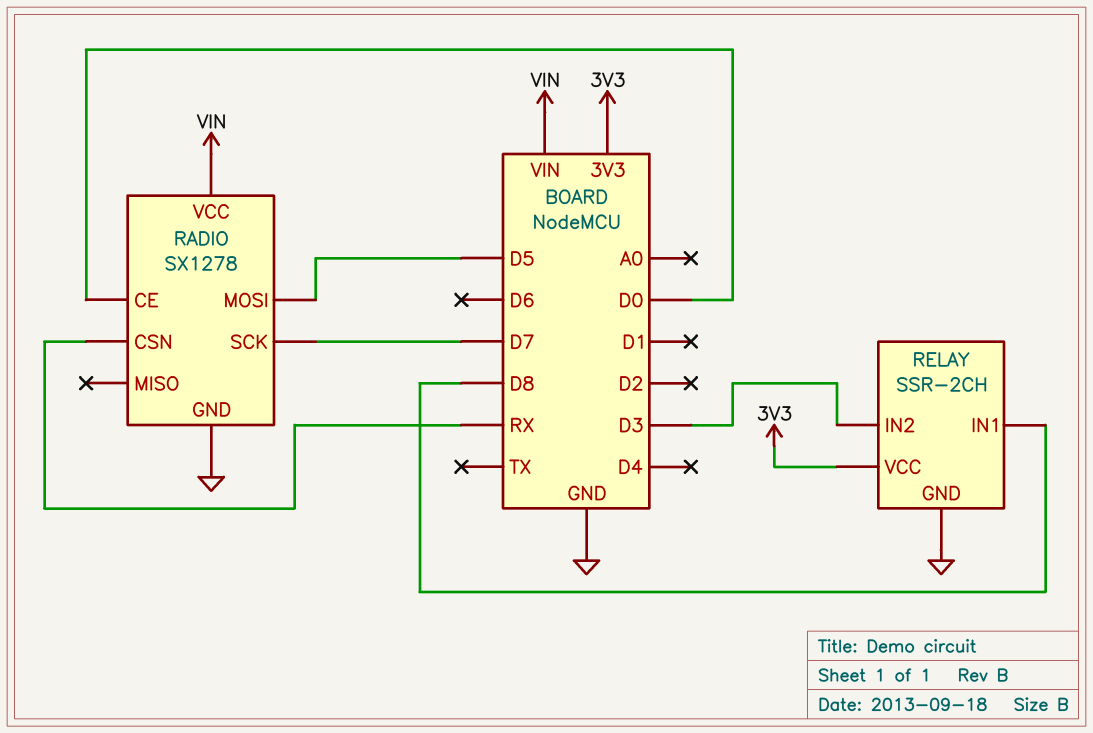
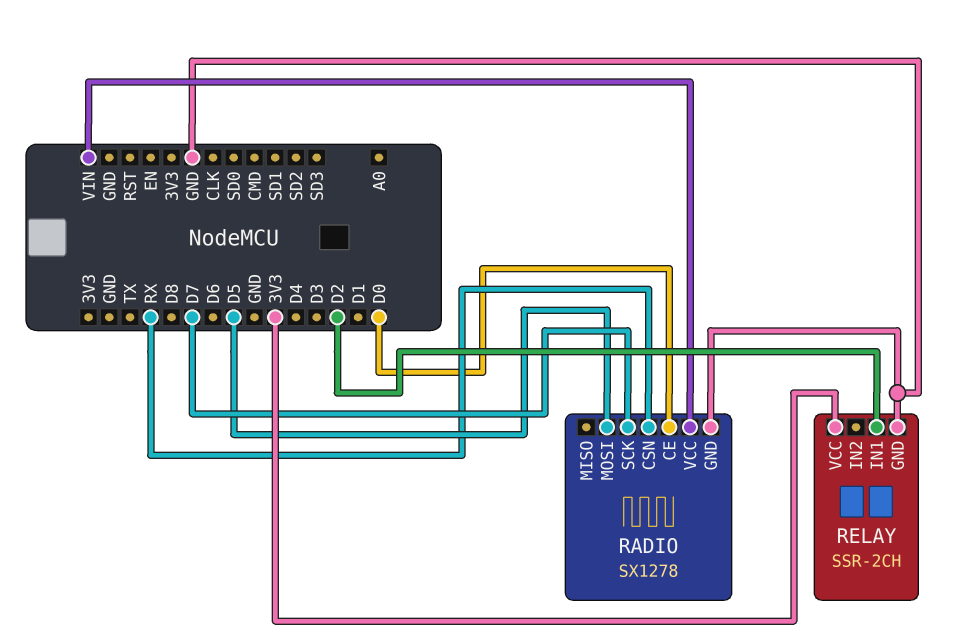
RELAY pin IN1: D8 -> D2
RELAY pin IN2: D3 -> none

